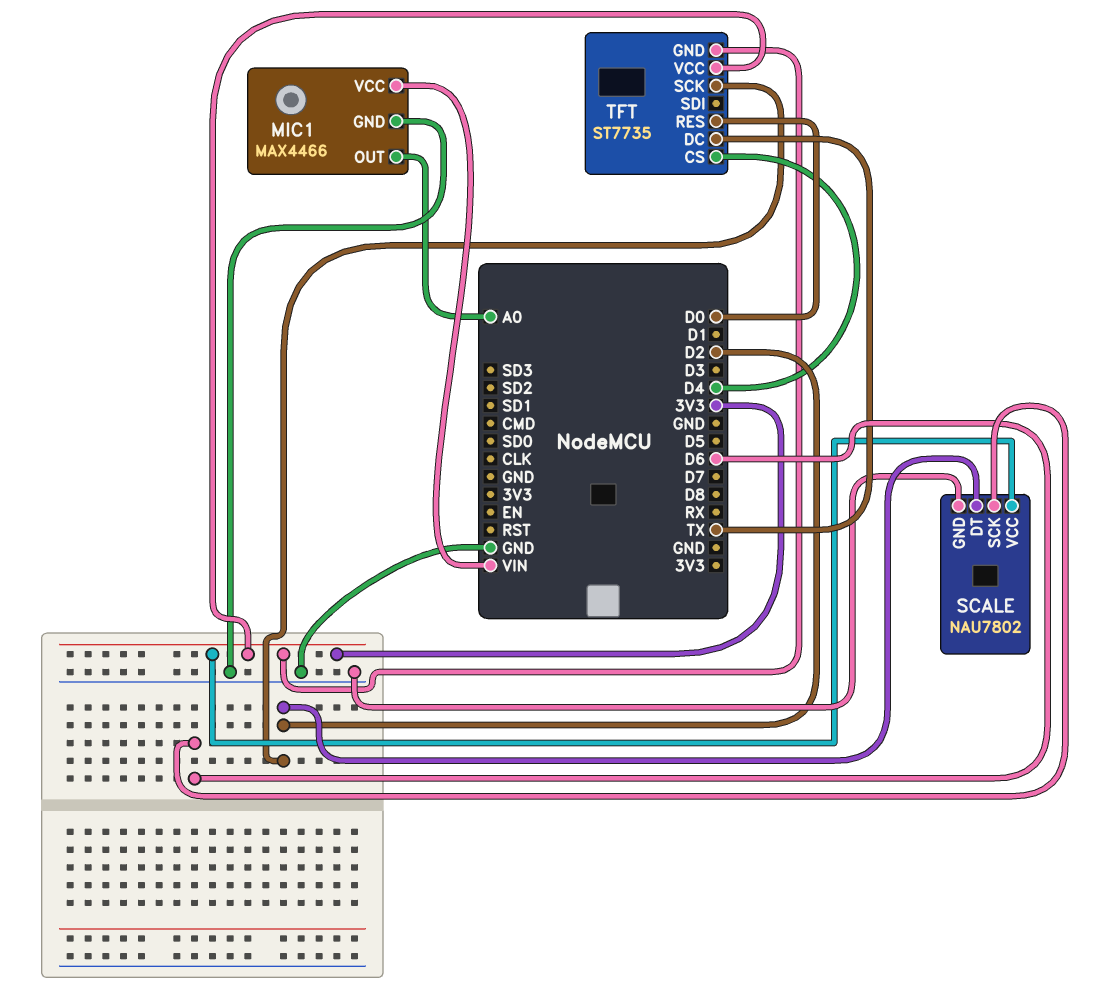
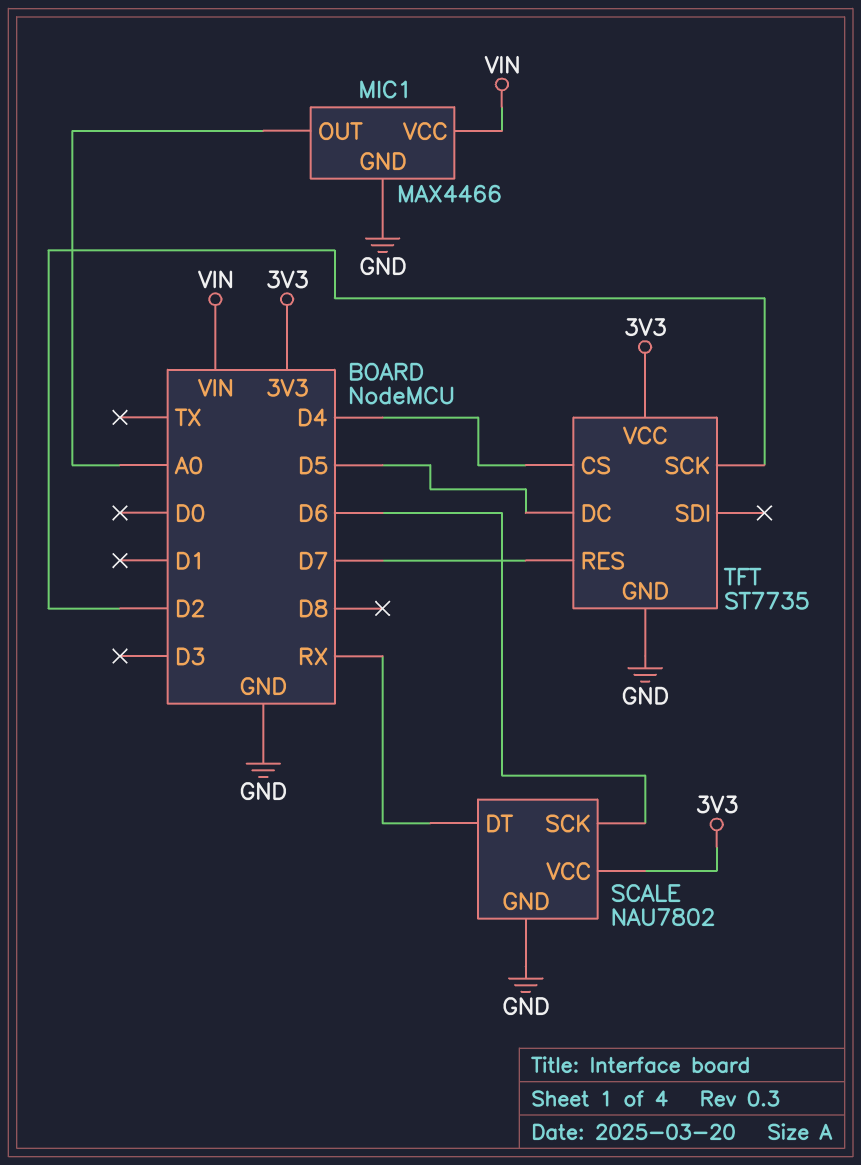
SCALE pin DT: D2 -> RX
TFT pin DC: TX -> D5
TFT pin GND: 3V3 -> GND
TFT pin RES: D0 -> D7

